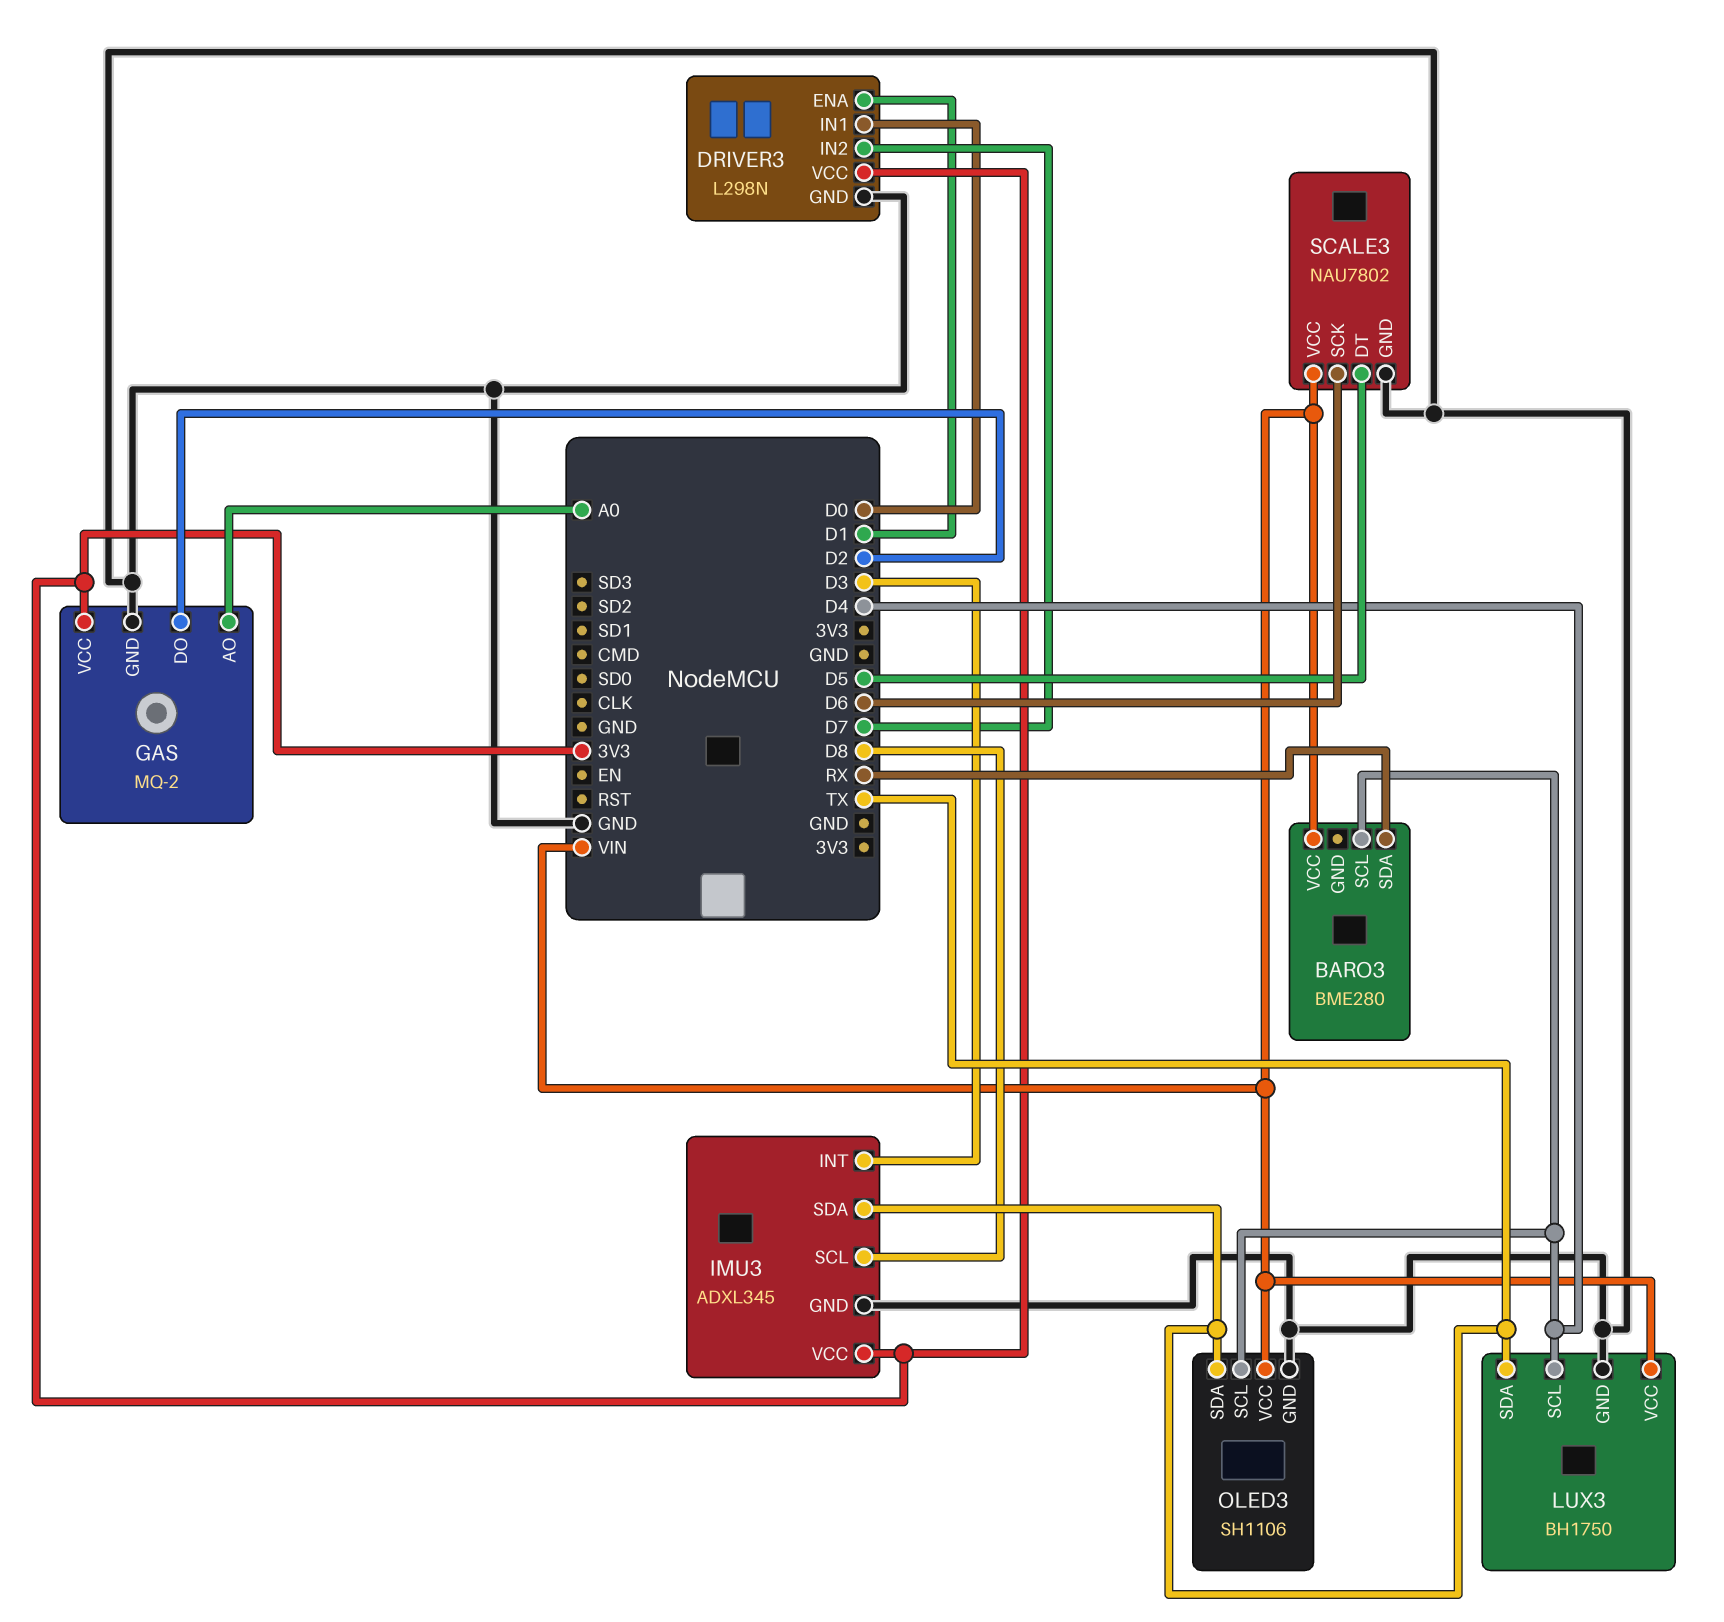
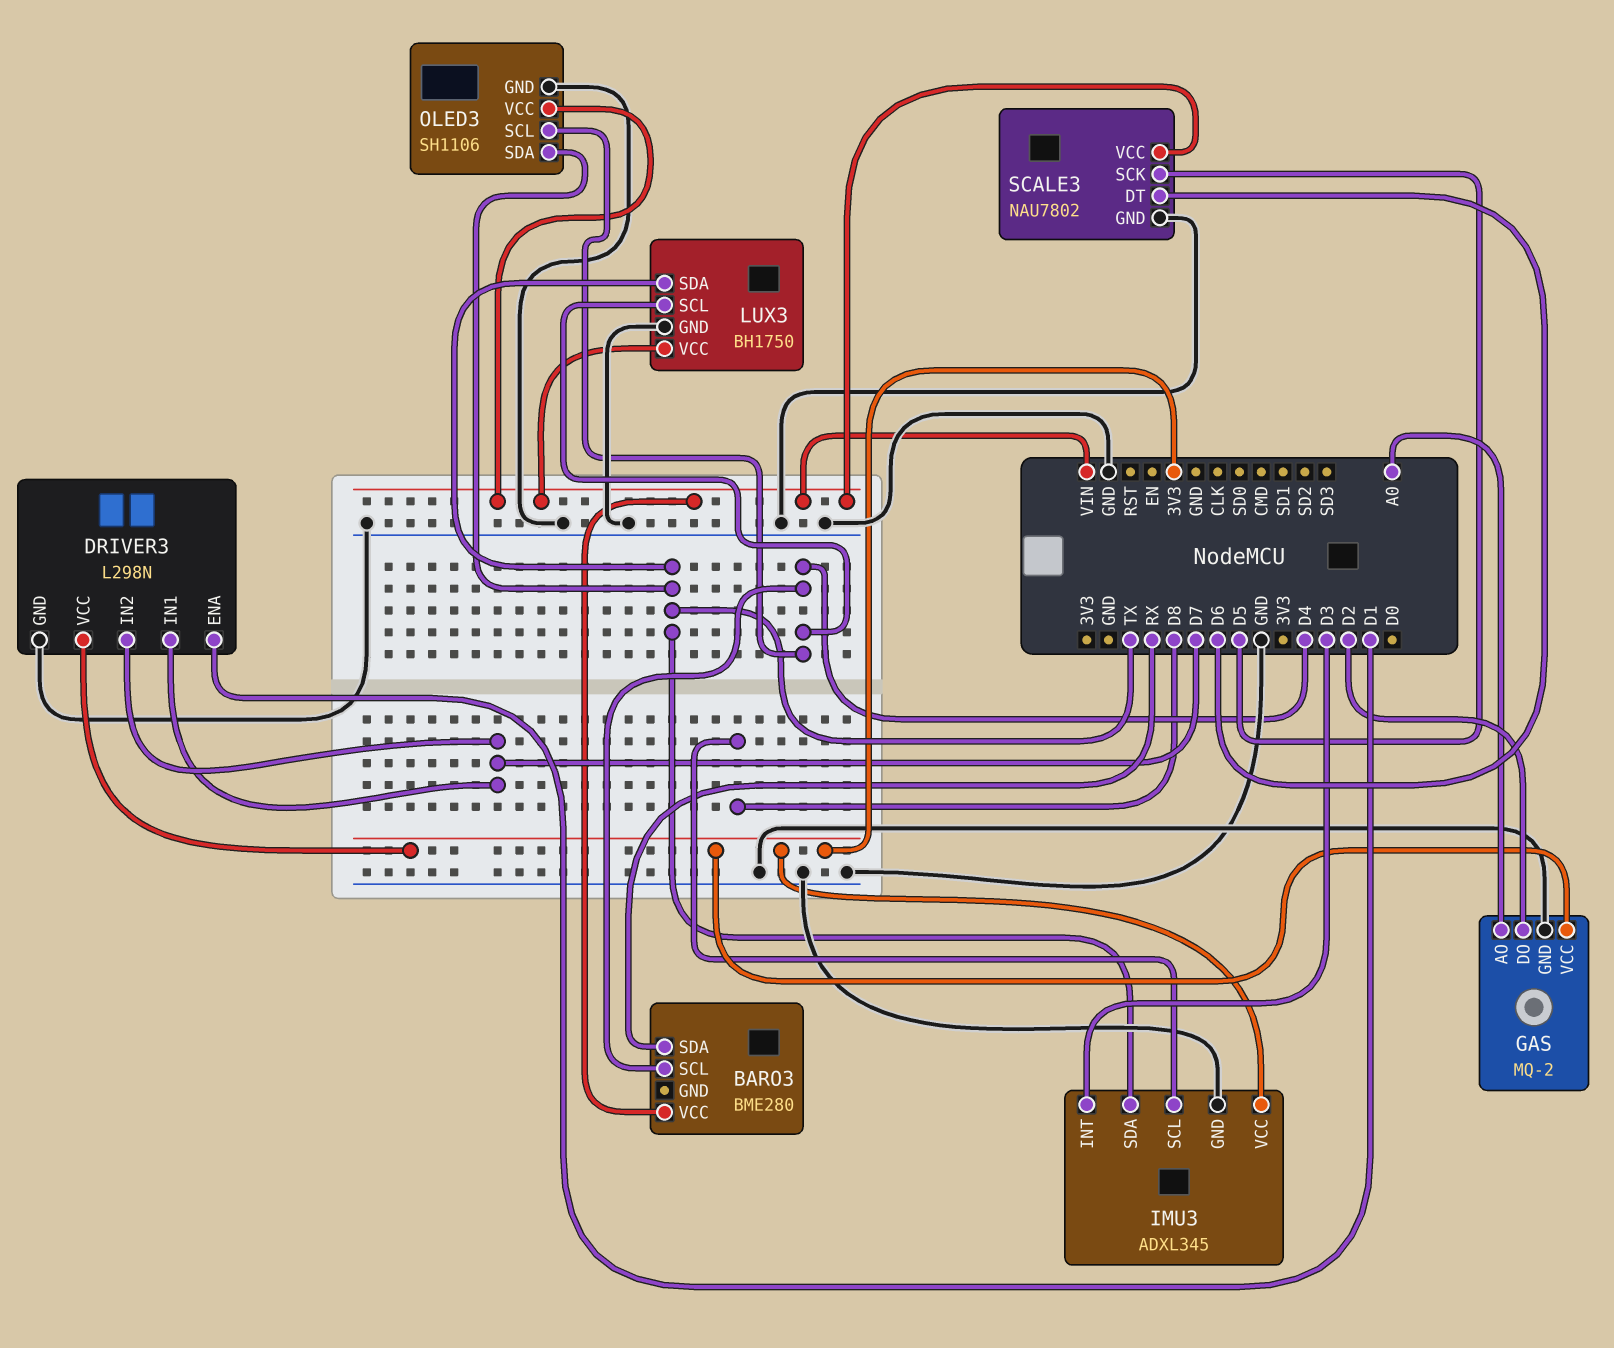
DRIVER3 pin IN1: D0 -> D7
SCALE3 pin DT: D5 -> D6
SCALE3 pin SCK: D6 -> D5

